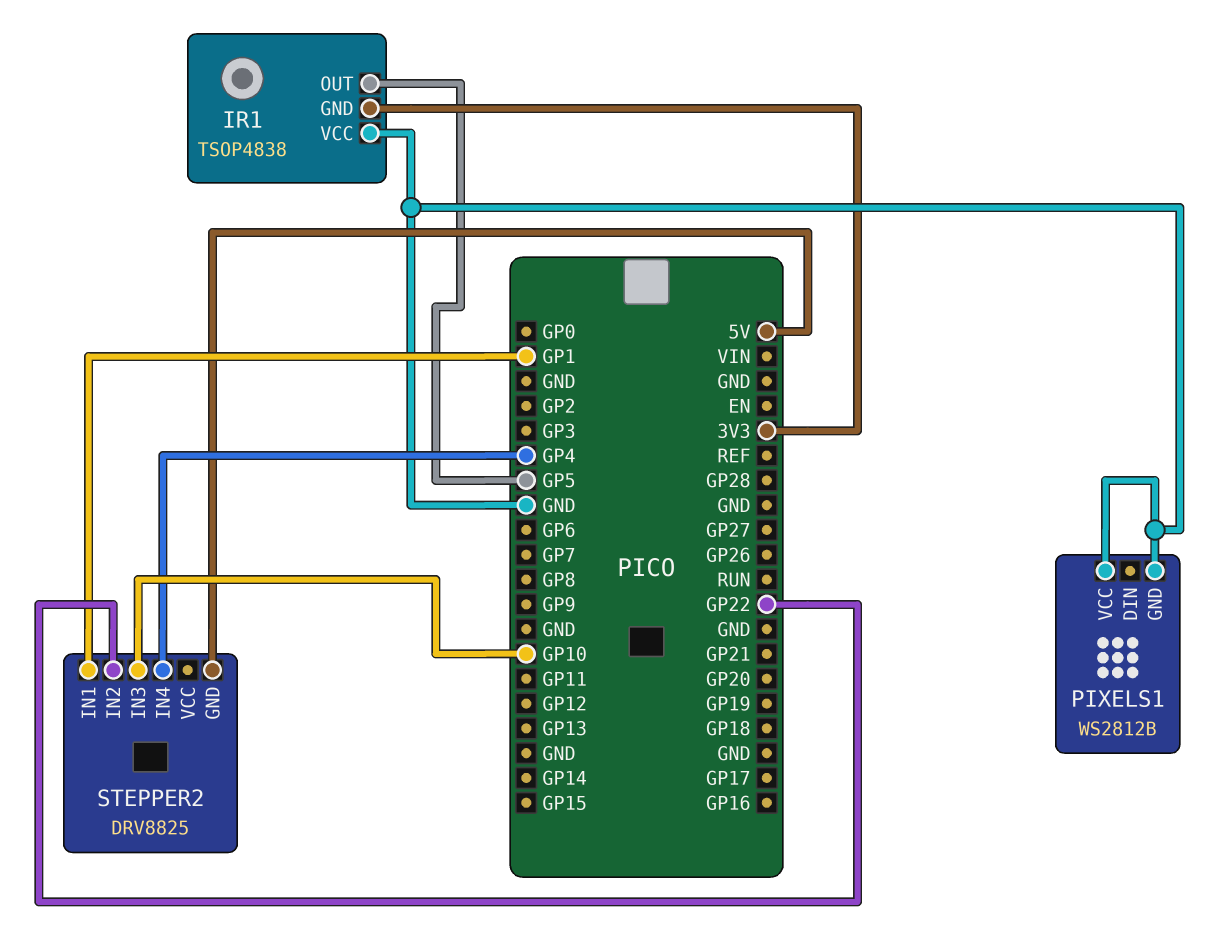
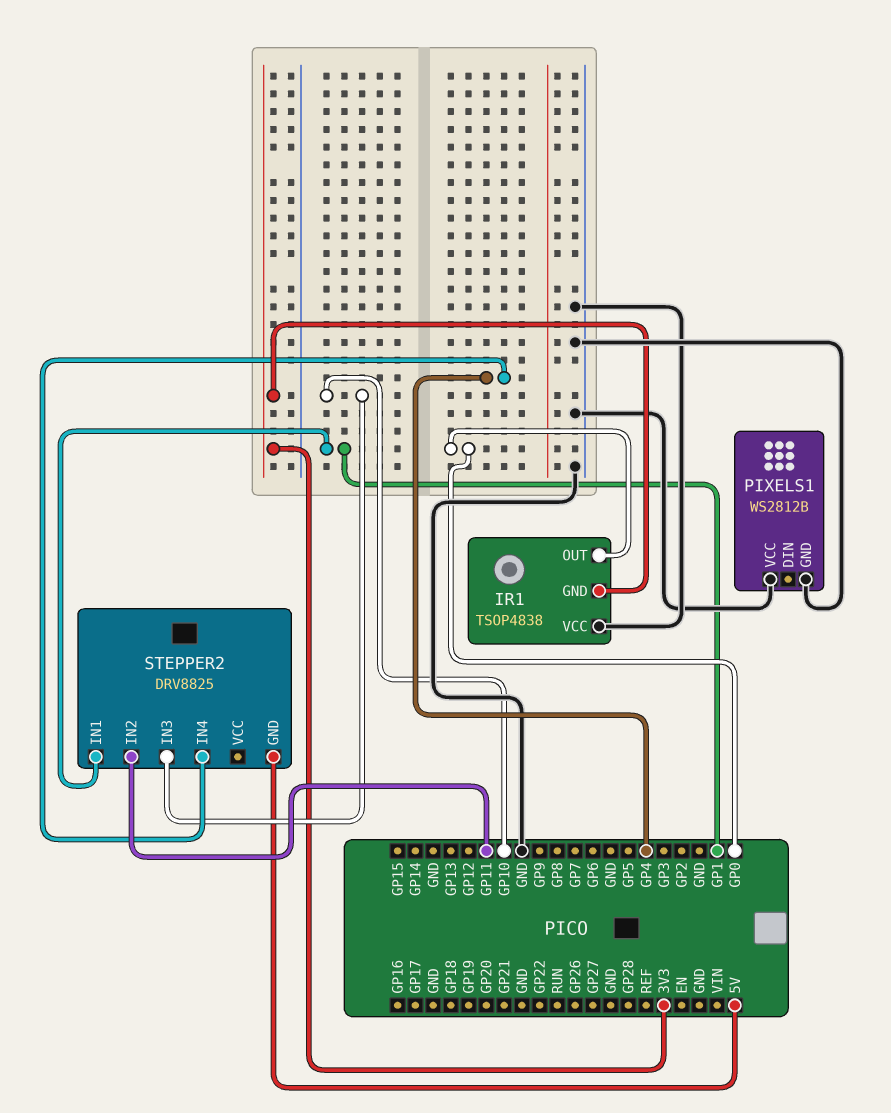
IR1 pin OUT: GP5 -> GP0
STEPPER2 pin IN2: GP22 -> GP11

